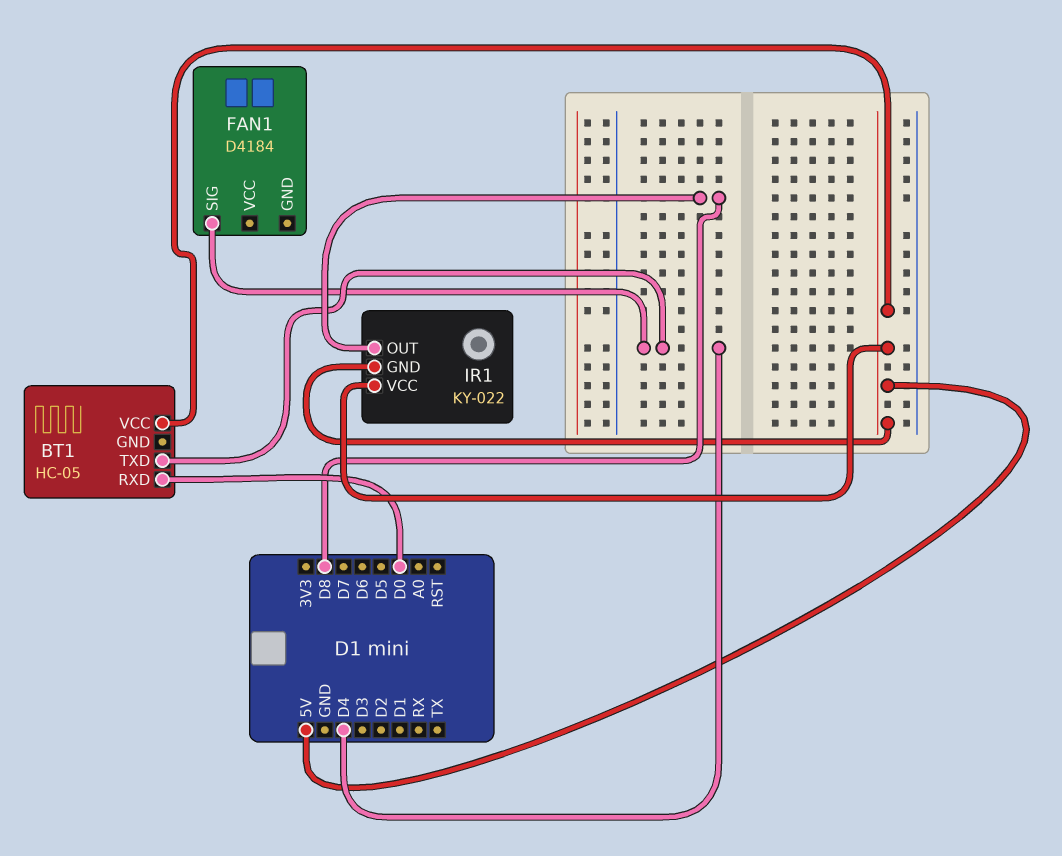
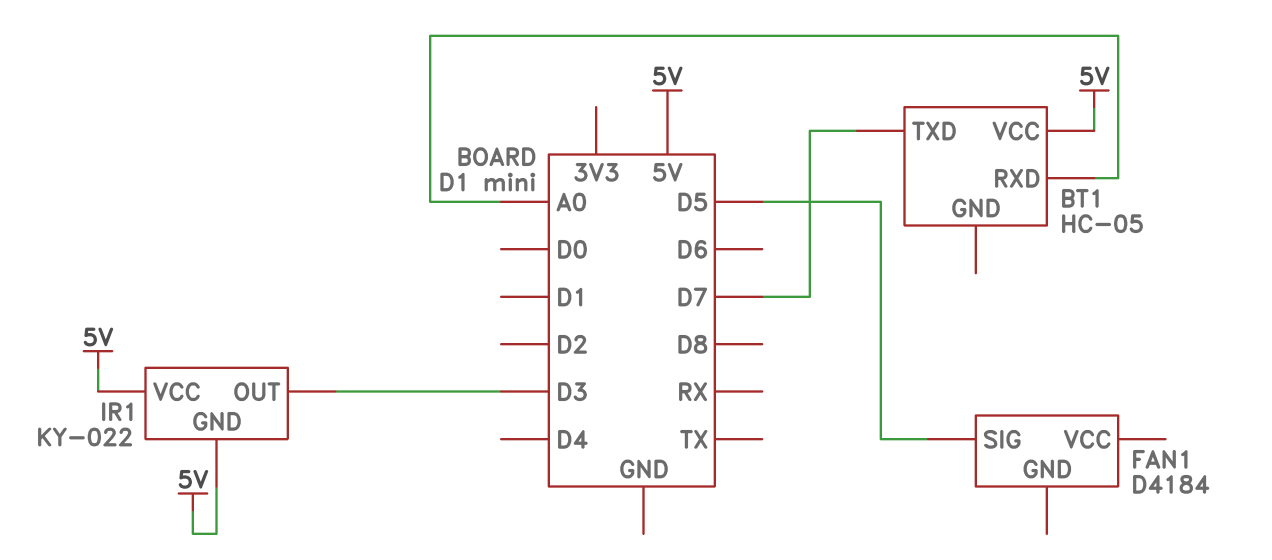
BT1 pin RXD: D0 -> A0
BT1 pin TXD: D4 -> D7
FAN1 pin SIG: D4 -> D5
IR1 pin OUT: D8 -> D3

